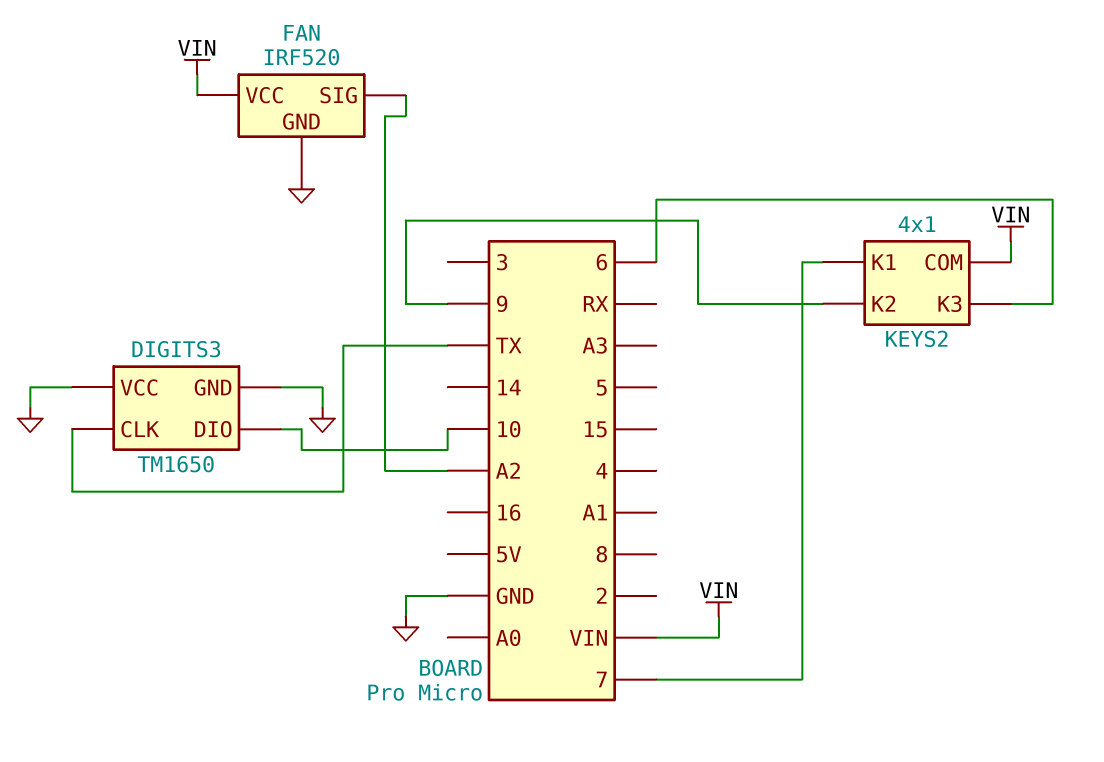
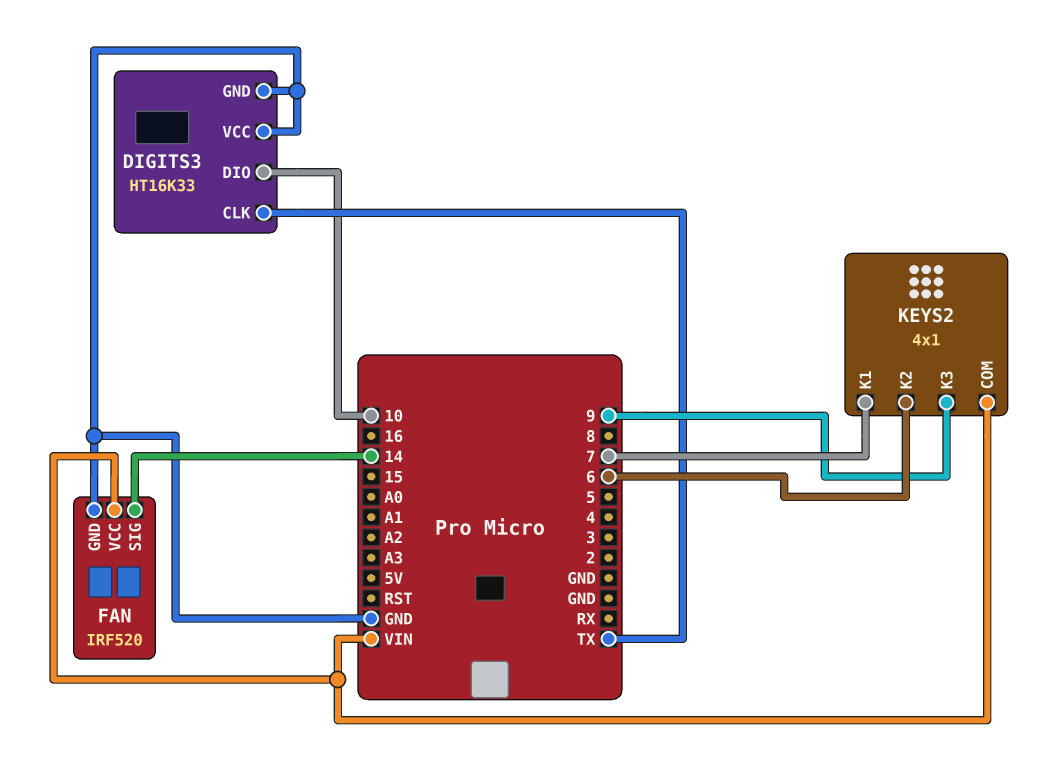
DIGITS3: TM1650 -> HT16K33
FAN pin SIG: A2 -> 14
KEYS2 pin K2: 9 -> 6
KEYS2 pin K3: 6 -> 9

